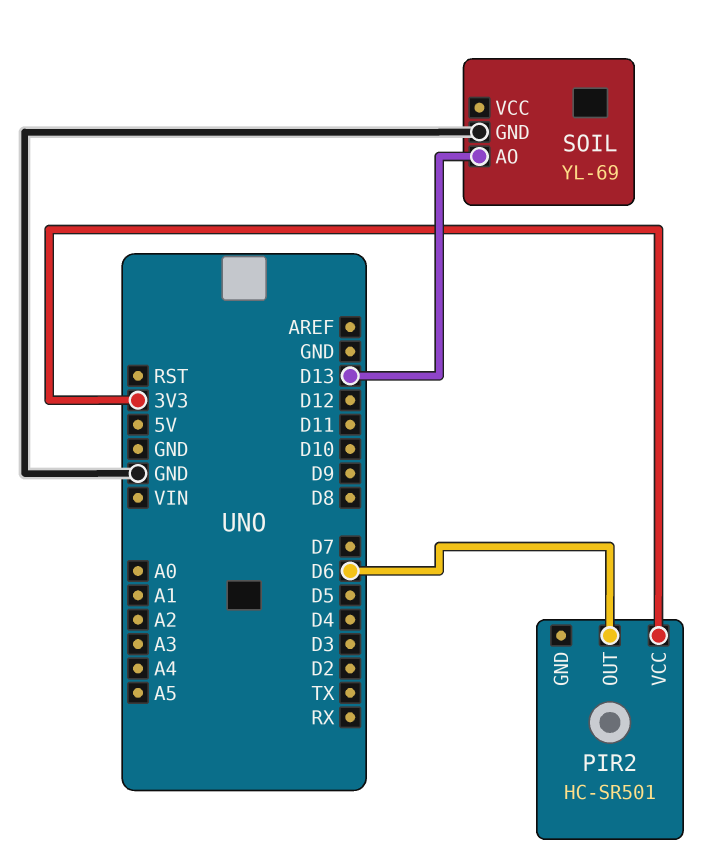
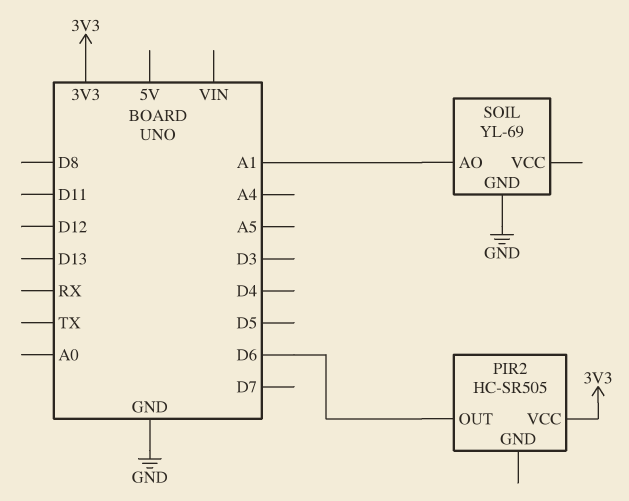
PIR2: HC-SR501 -> HC-SR505
SOIL pin AO: D13 -> A1

